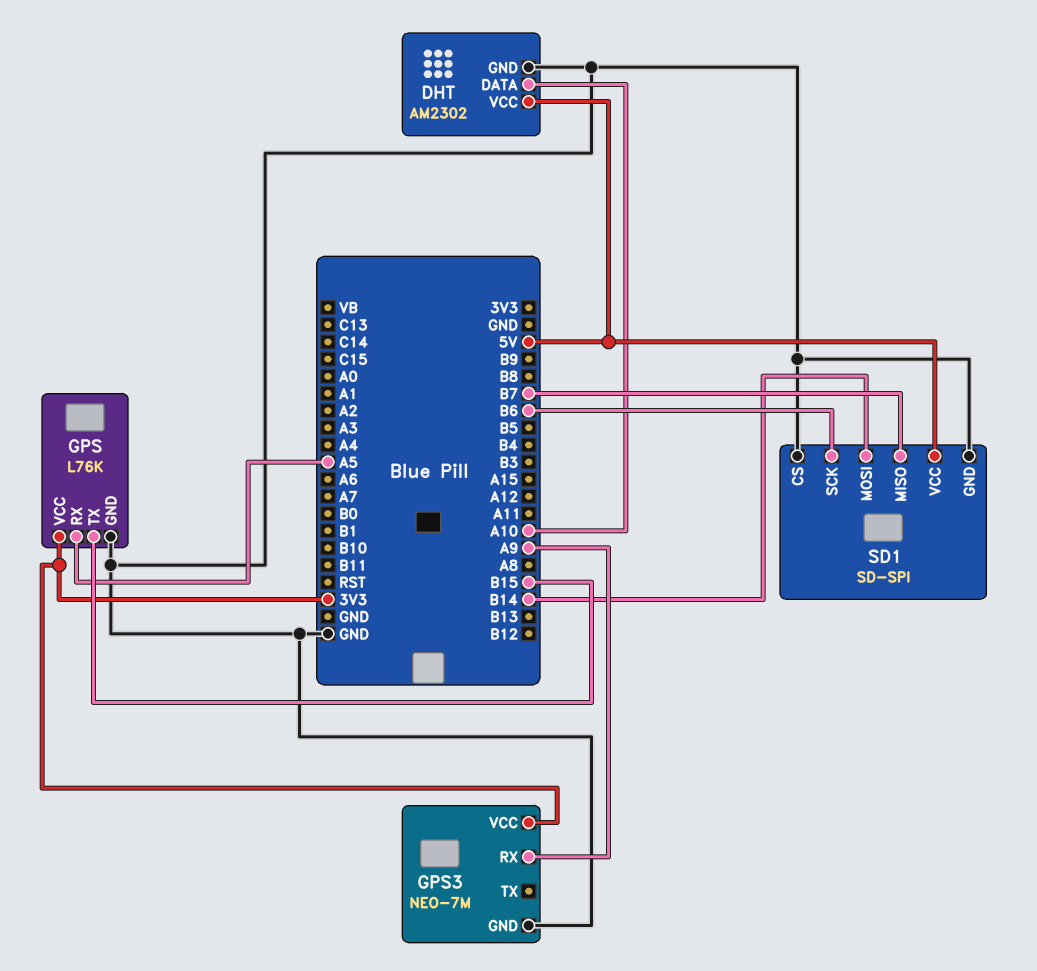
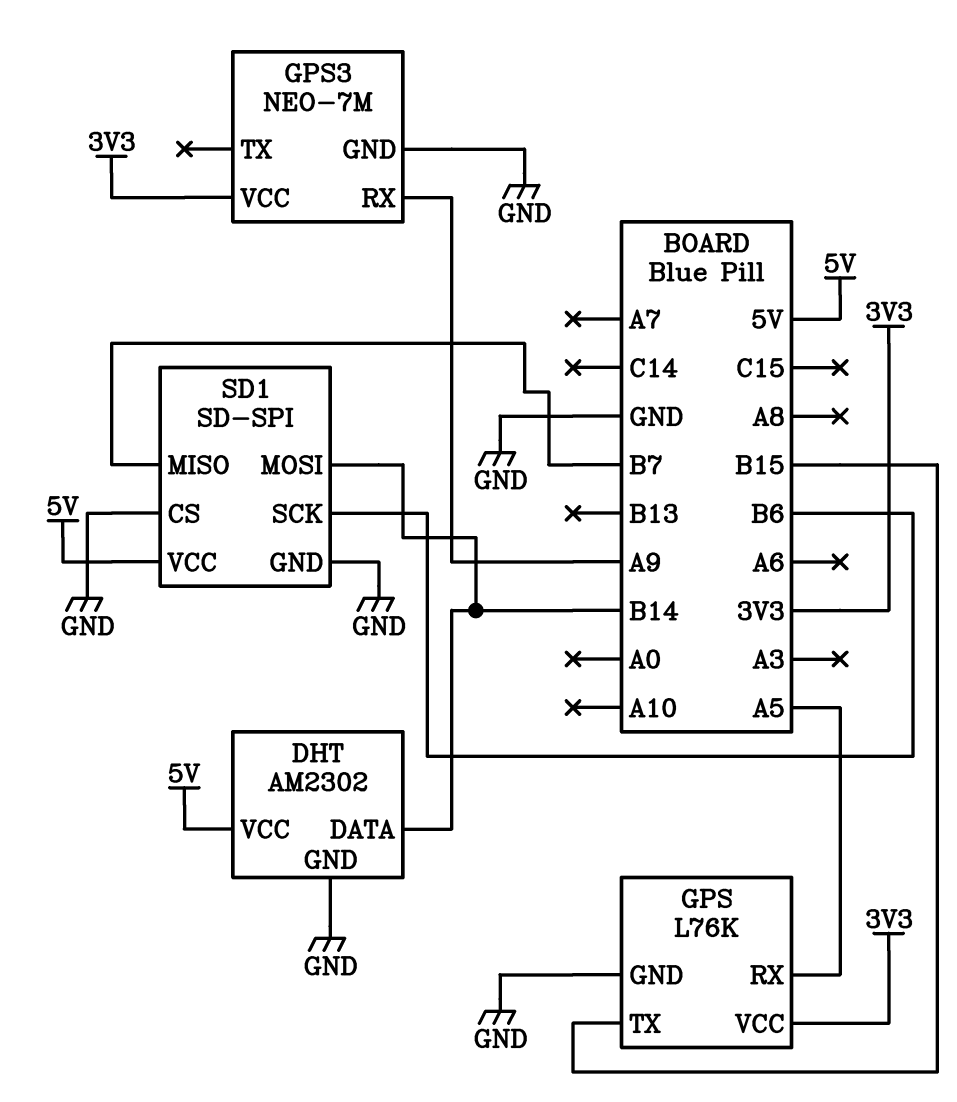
DHT pin DATA: A10 -> B14

